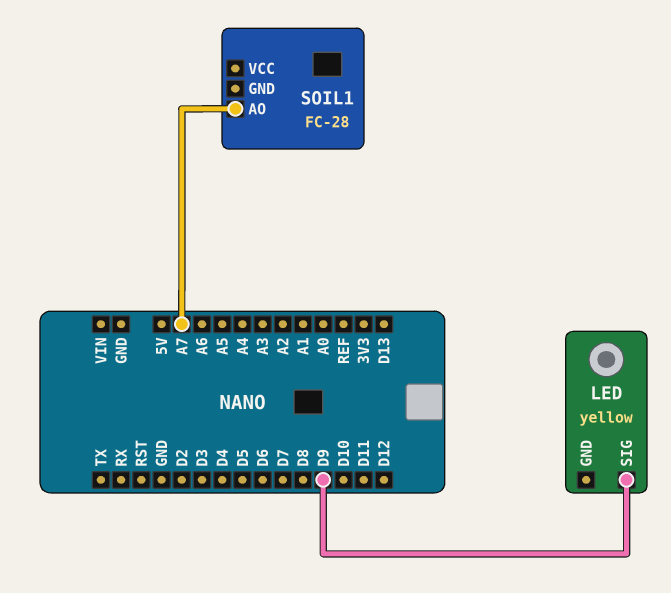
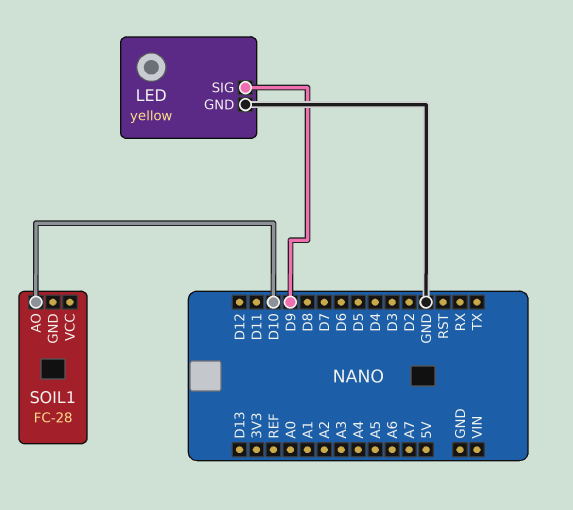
LED pin GND: none -> GND
SOIL1 pin AO: A7 -> D10

